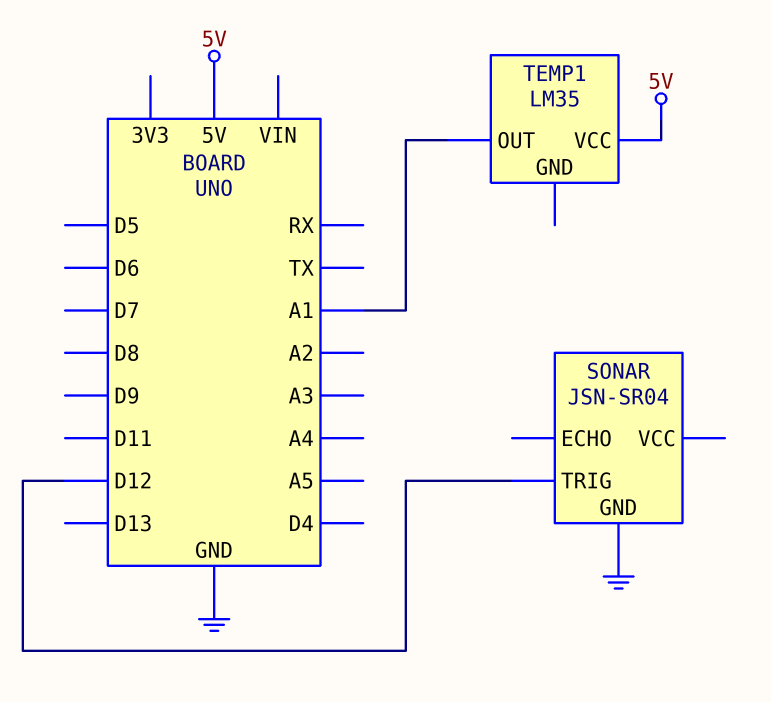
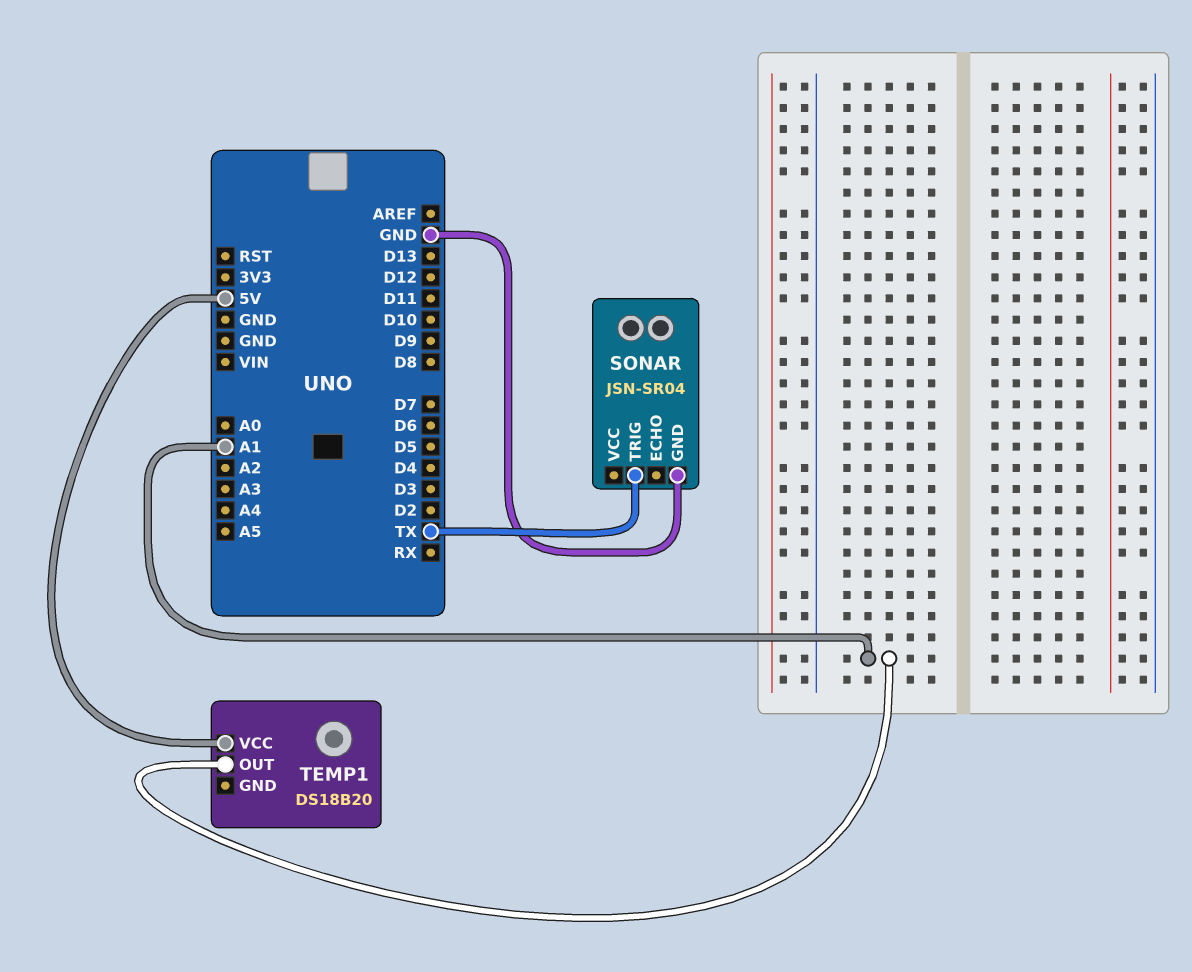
SONAR pin TRIG: D12 -> TX
TEMP1: LM35 -> DS18B20

